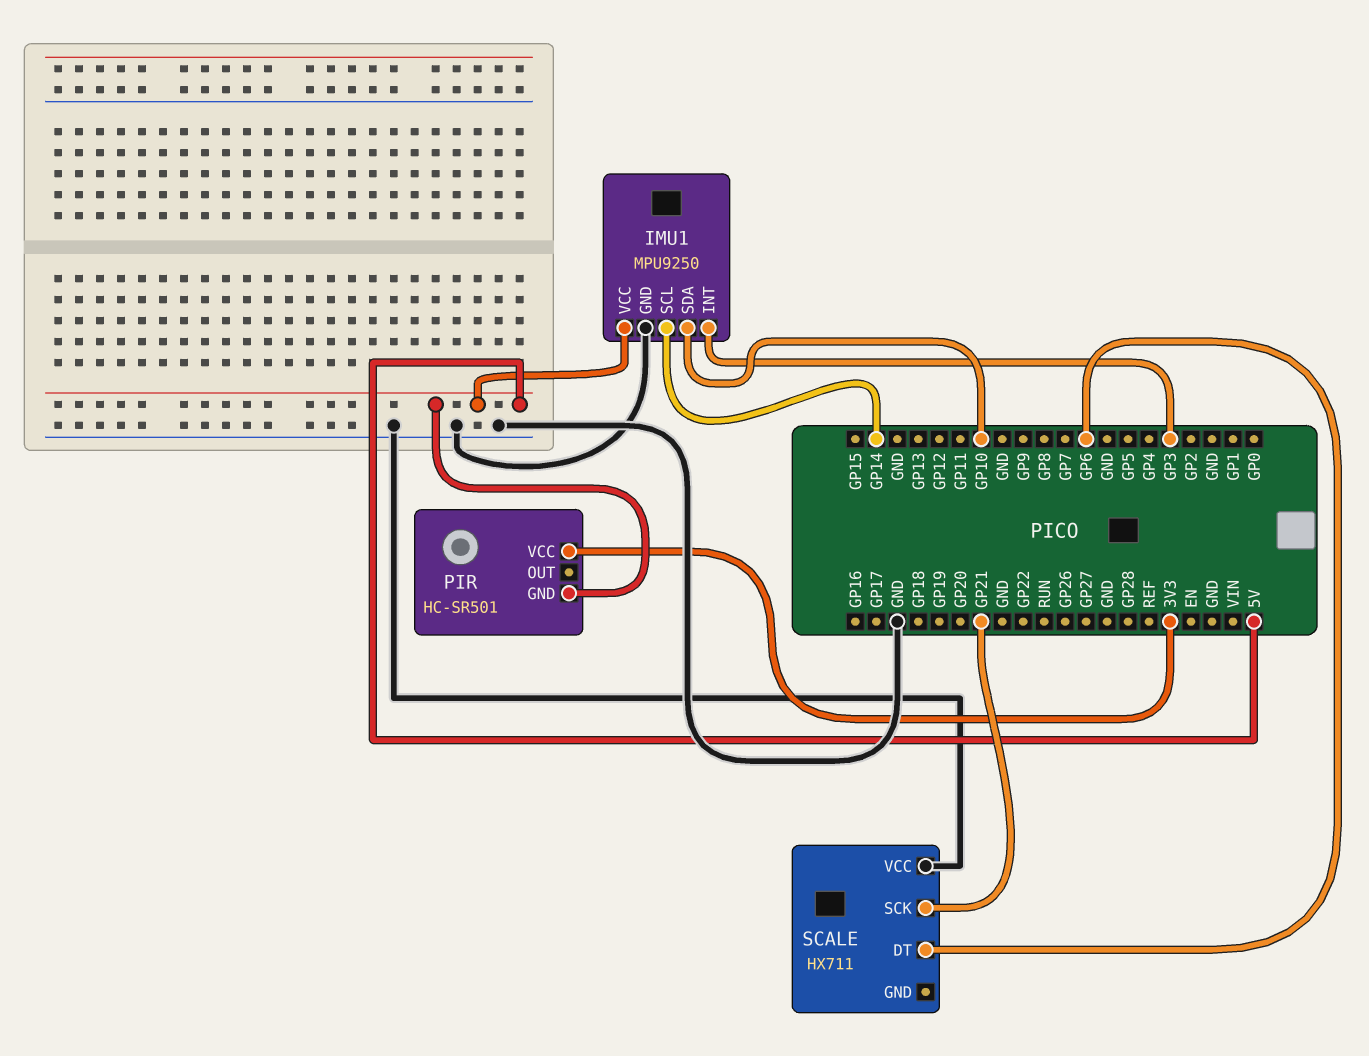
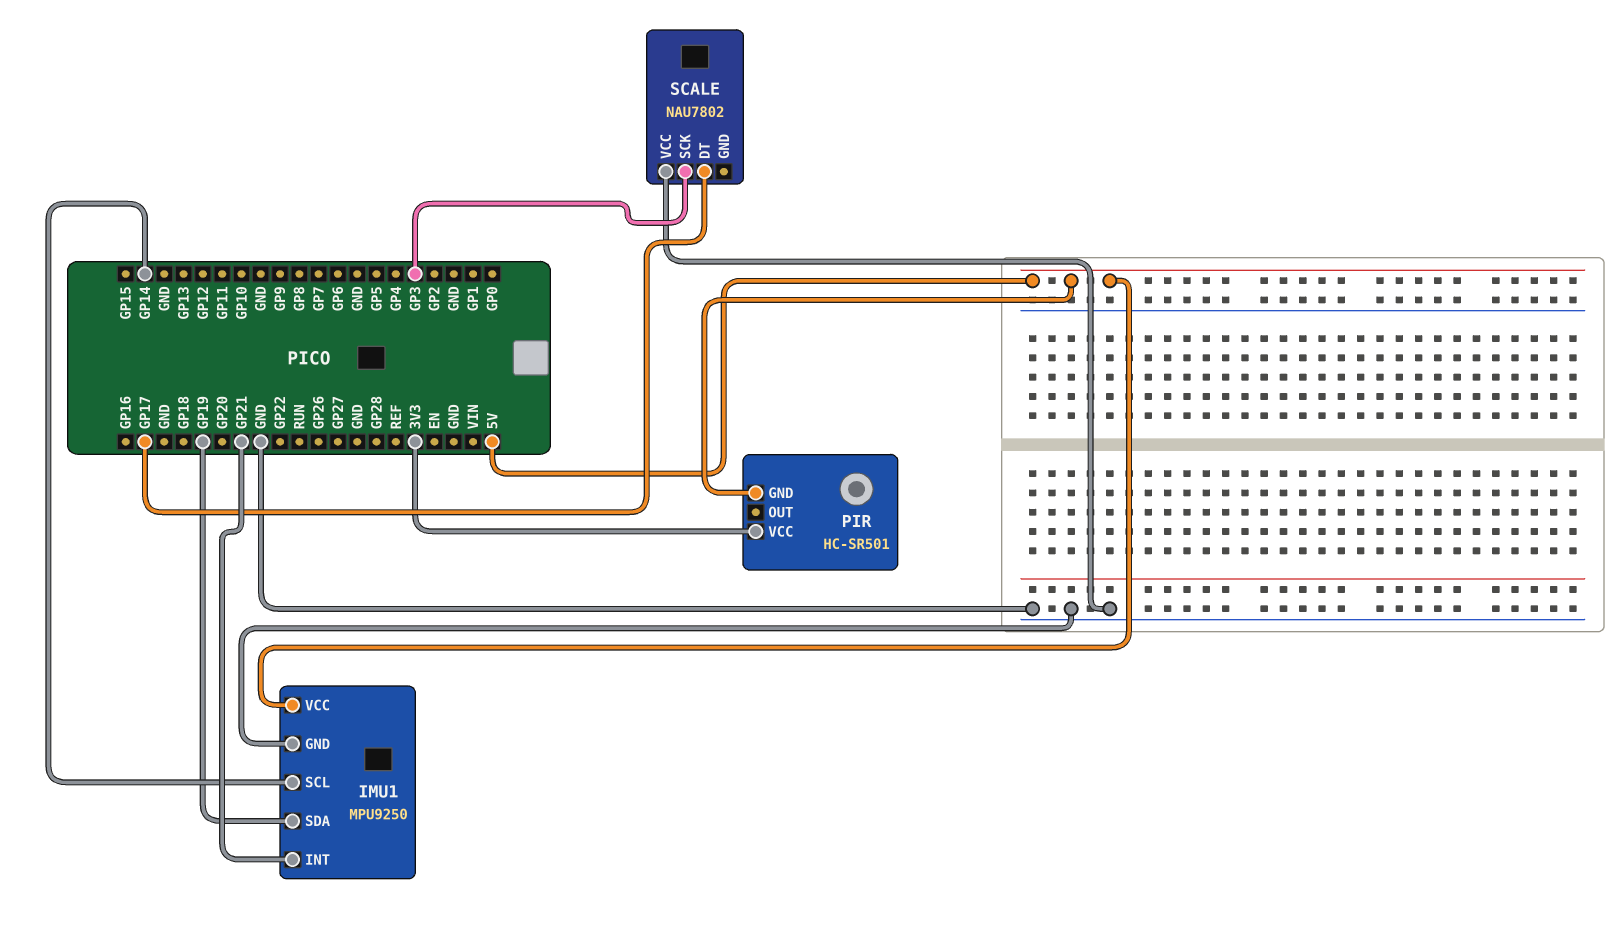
IMU1 pin INT: GP3 -> GP21
IMU1 pin SDA: GP10 -> GP19
SCALE: HX711 -> NAU7802
SCALE pin DT: GP6 -> GP17
SCALE pin SCK: GP21 -> GP3

